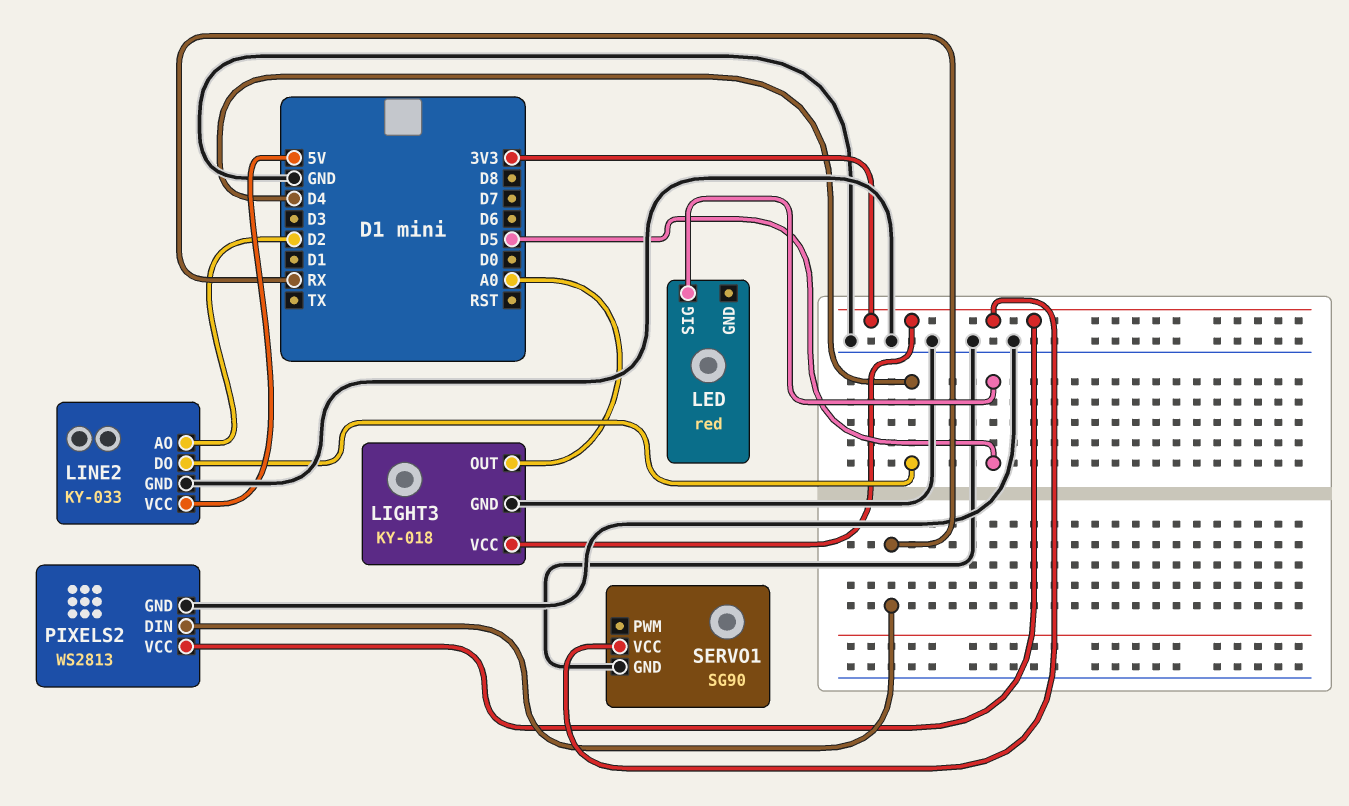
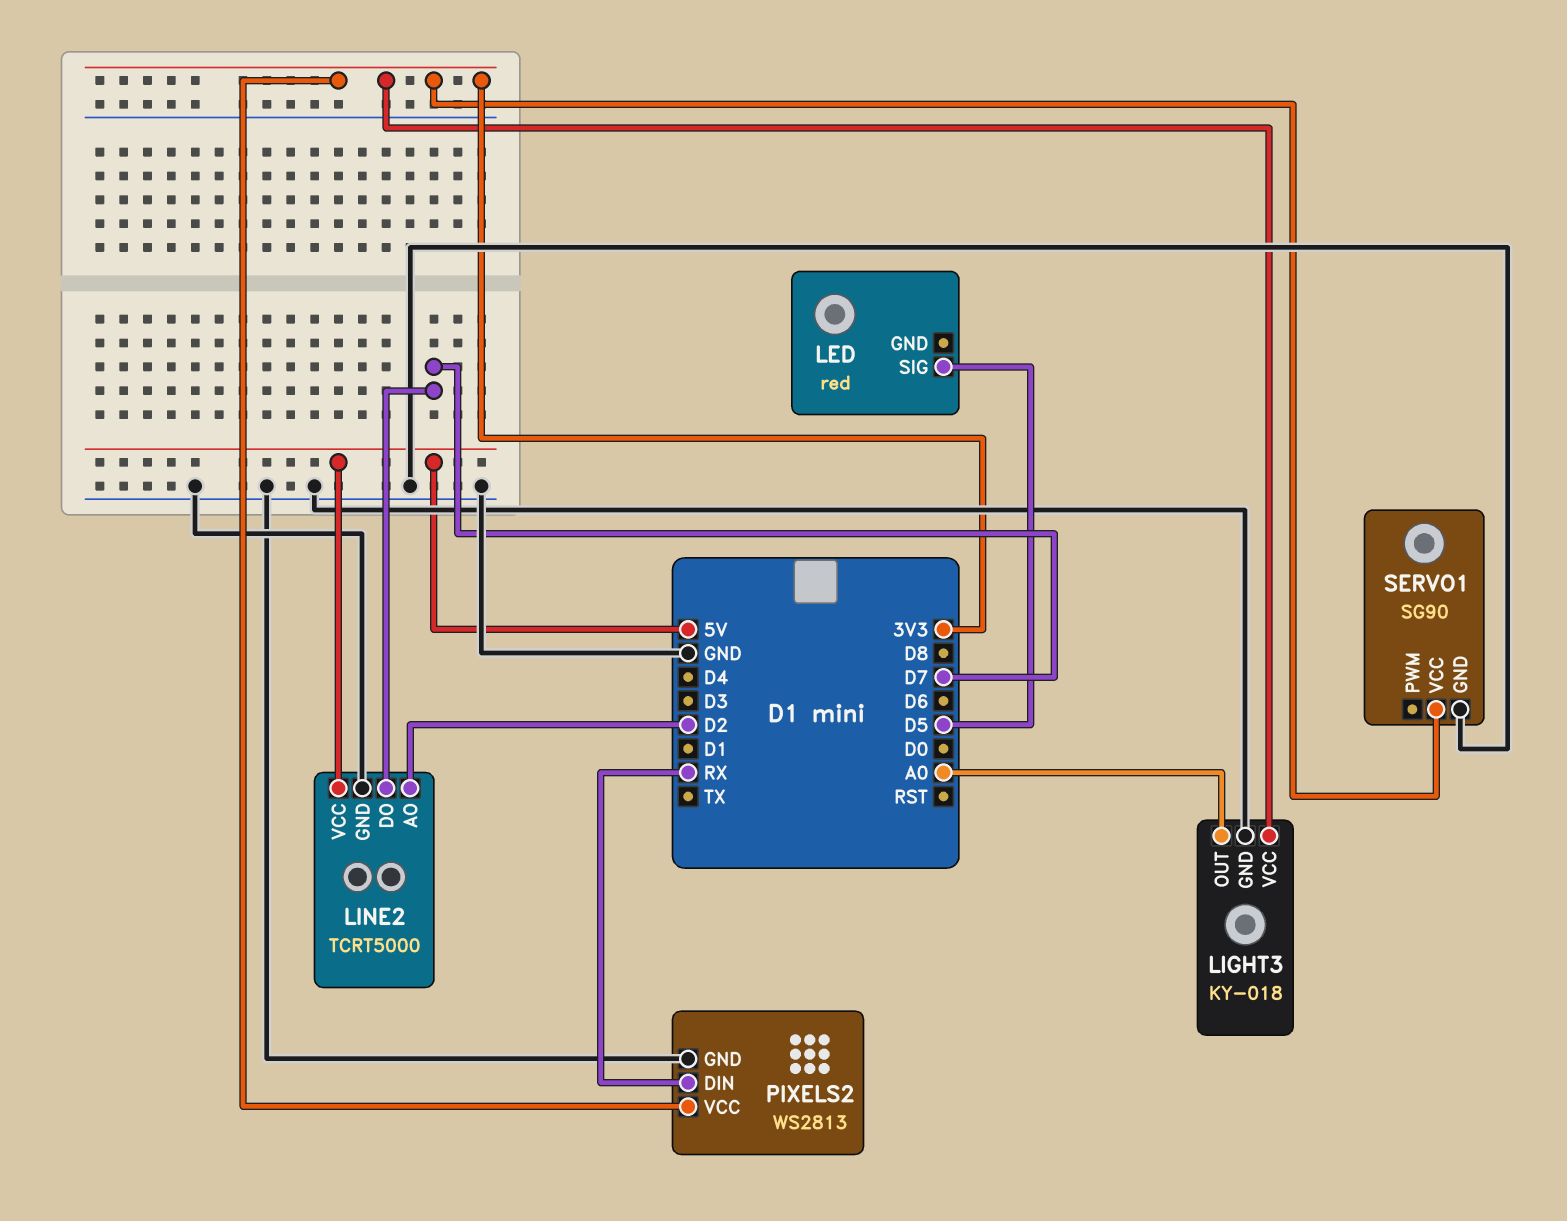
LINE2: KY-033 -> TCRT5000
LINE2 pin DO: D4 -> D7

